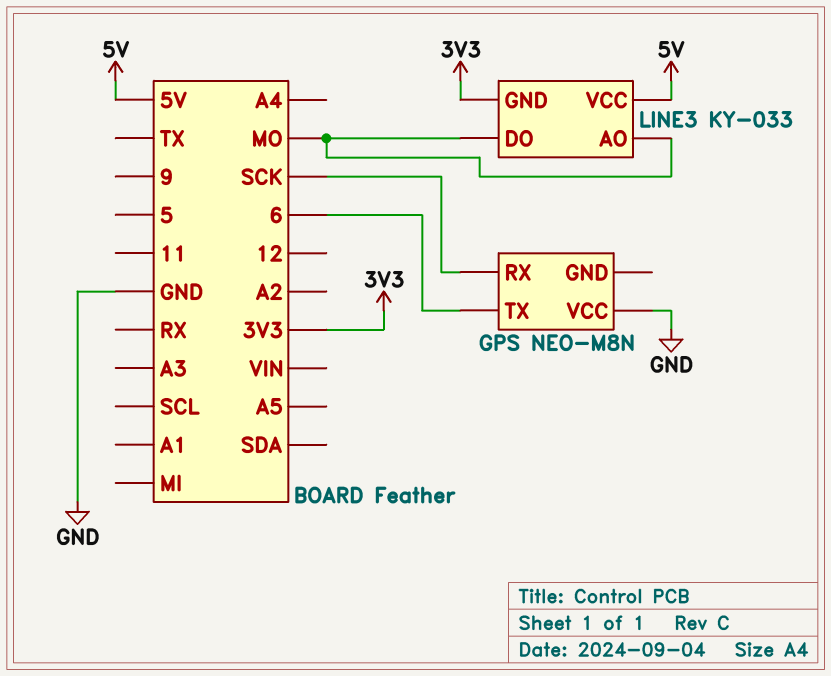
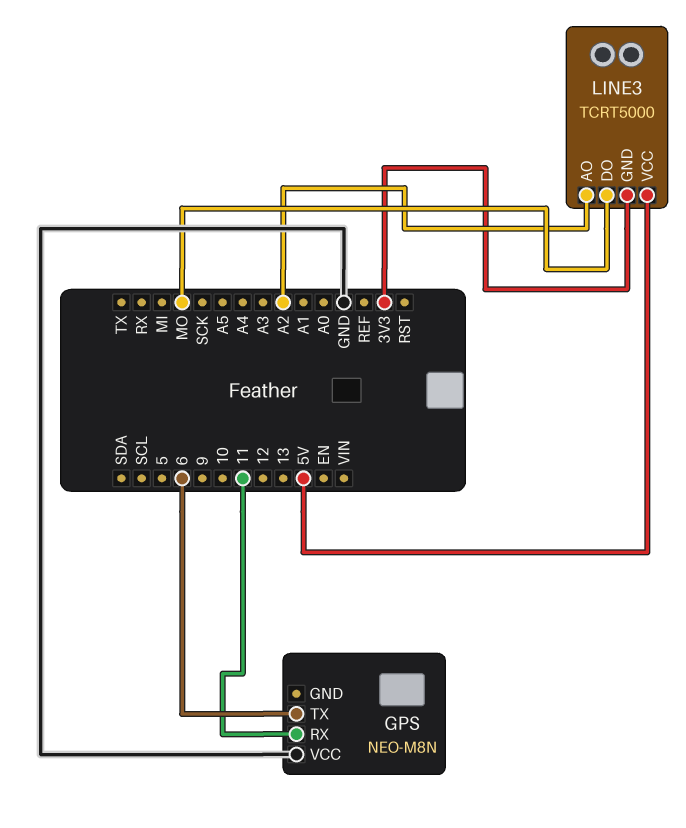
GPS pin RX: SCK -> 11
LINE3: KY-033 -> TCRT5000
LINE3 pin AO: MO -> A2

